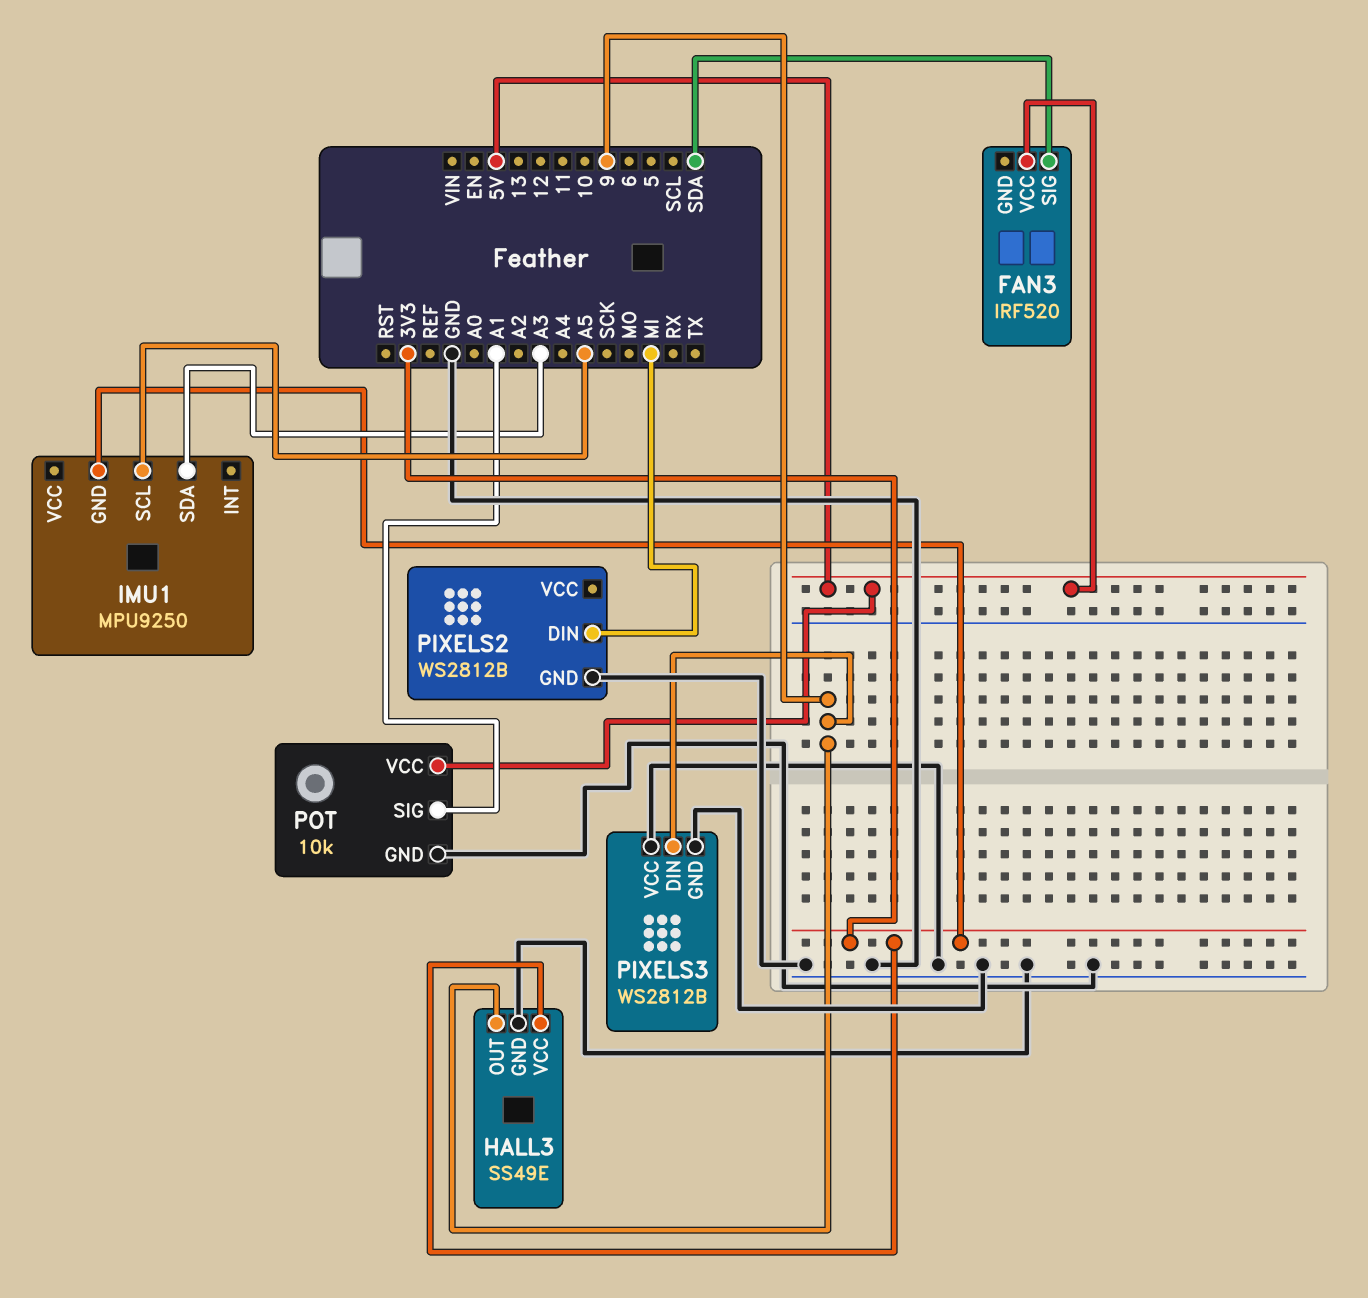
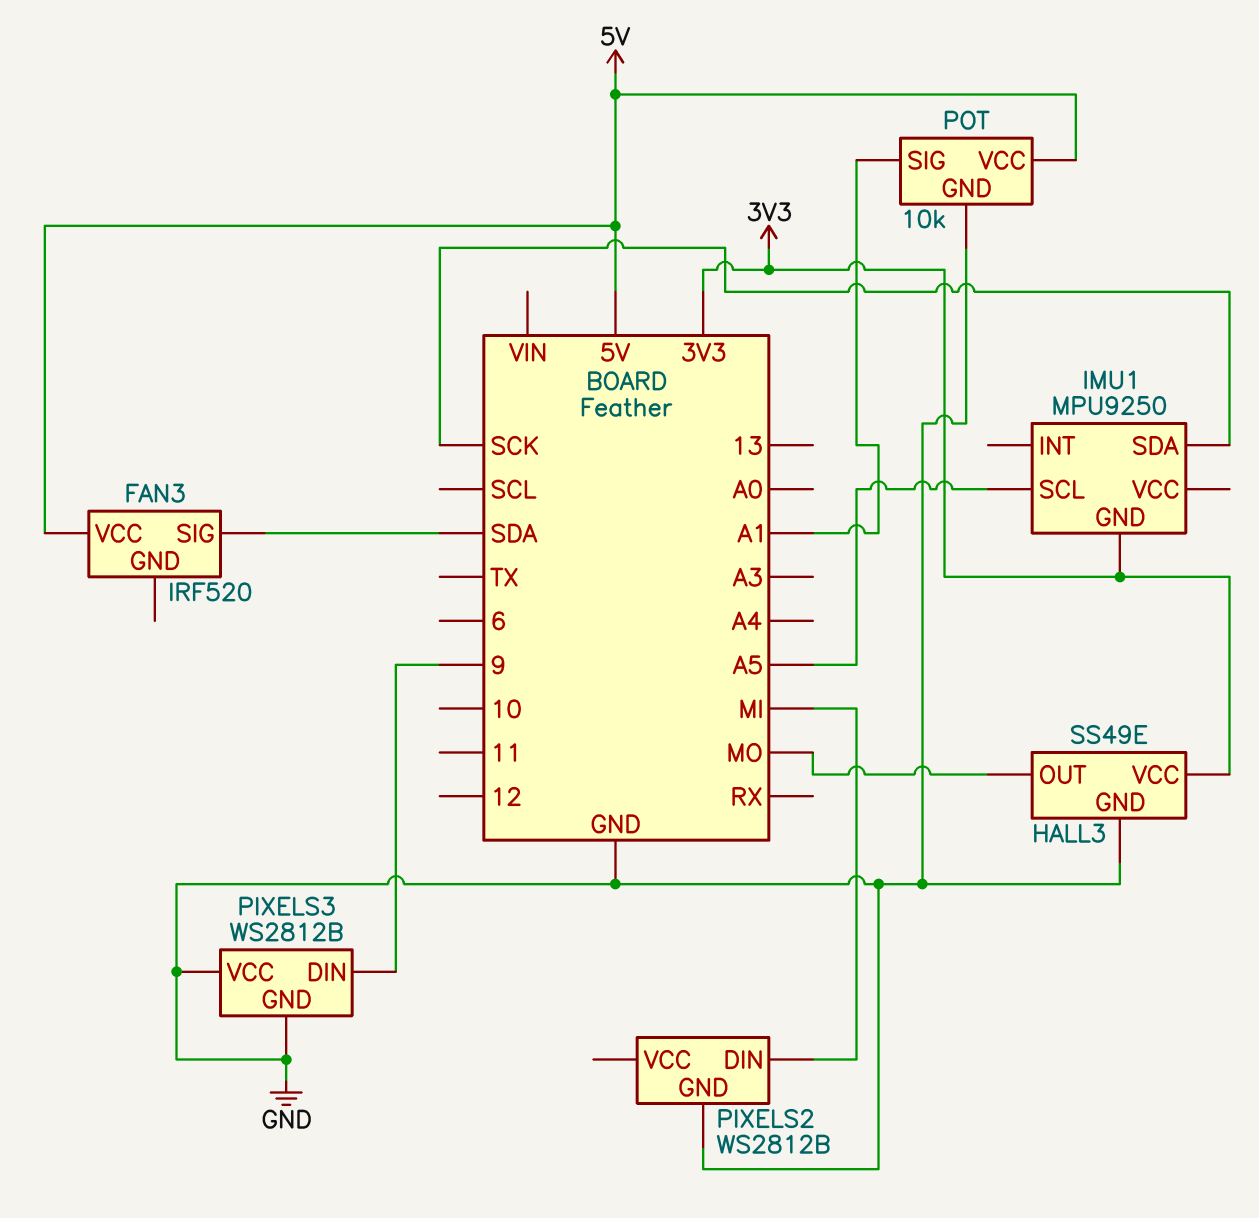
HALL3 pin OUT: 9 -> MO
IMU1 pin SDA: A3 -> SCK

